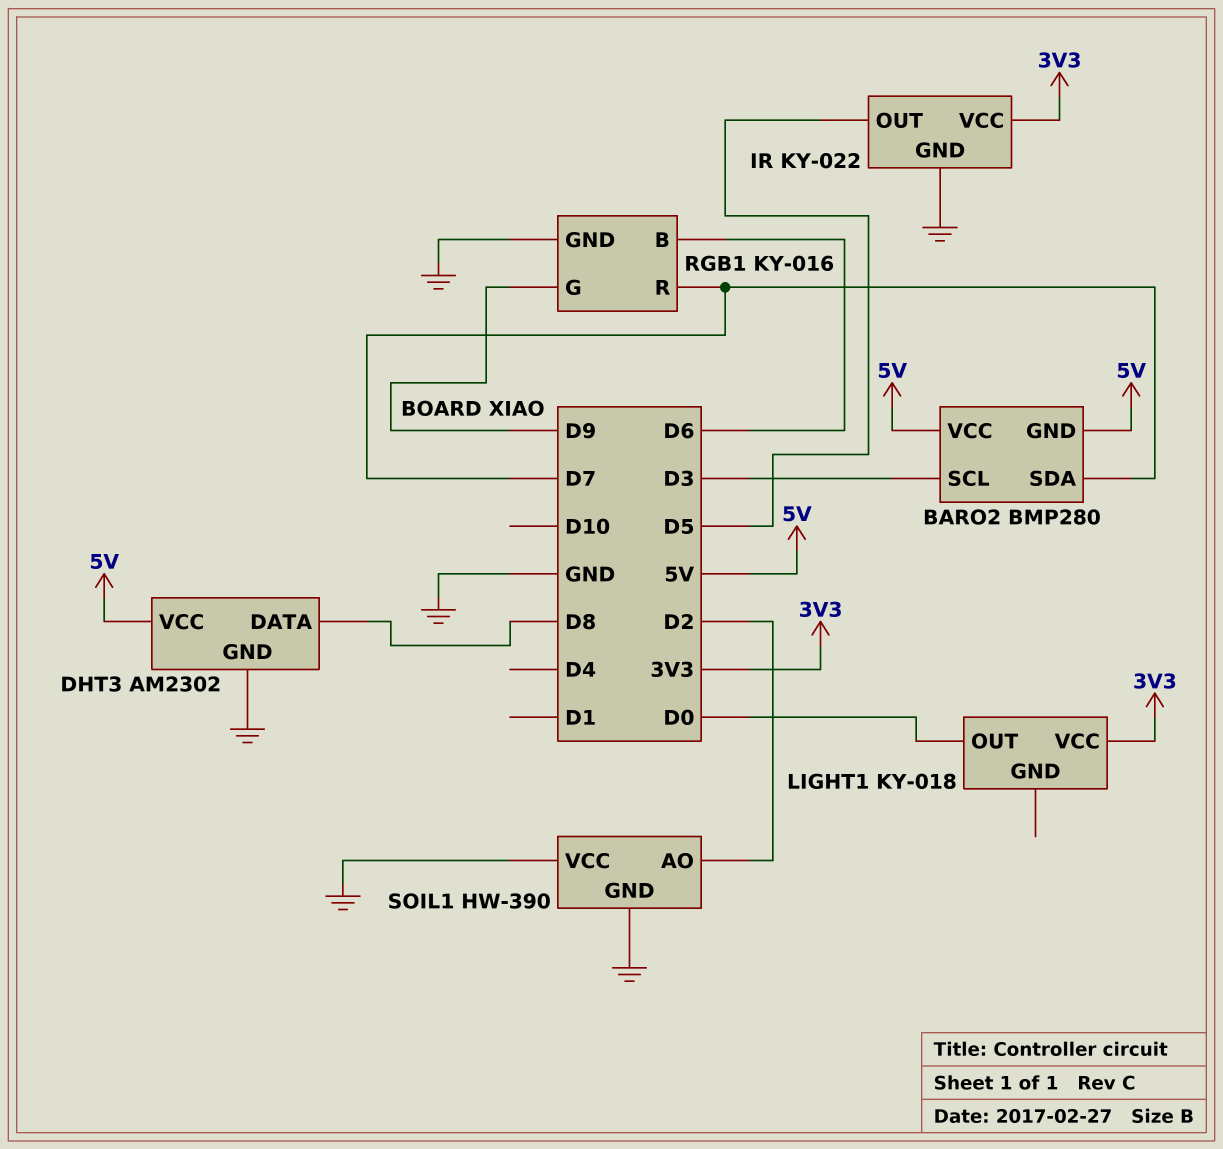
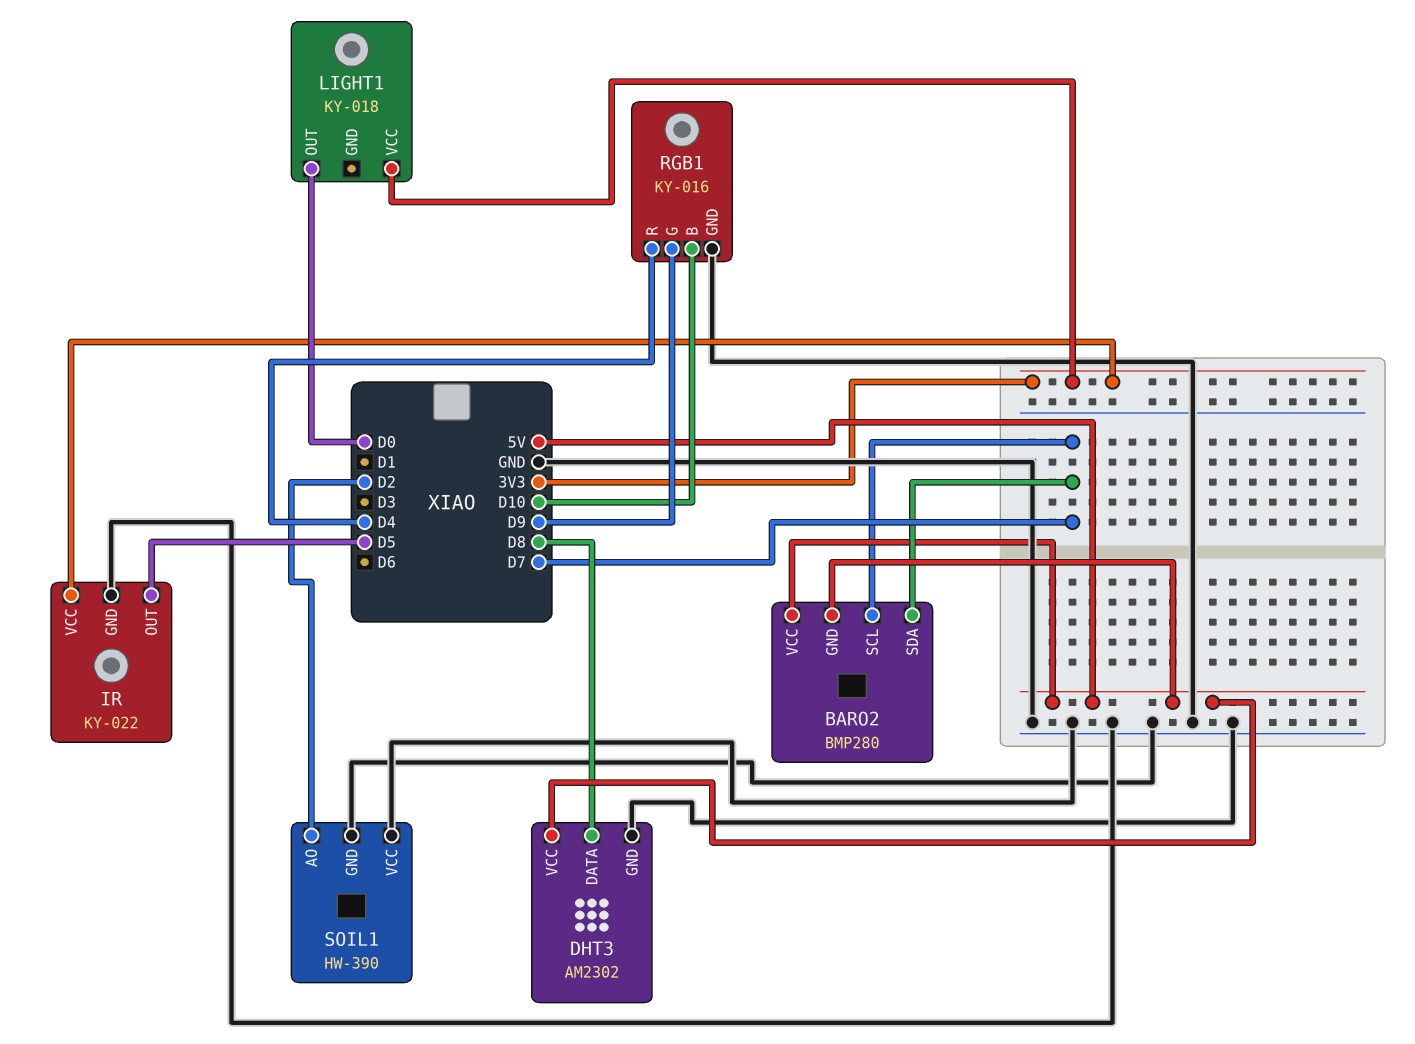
BARO2 pin SCL: D3 -> D7
RGB1 pin B: D6 -> D10
RGB1 pin R: D7 -> D4

